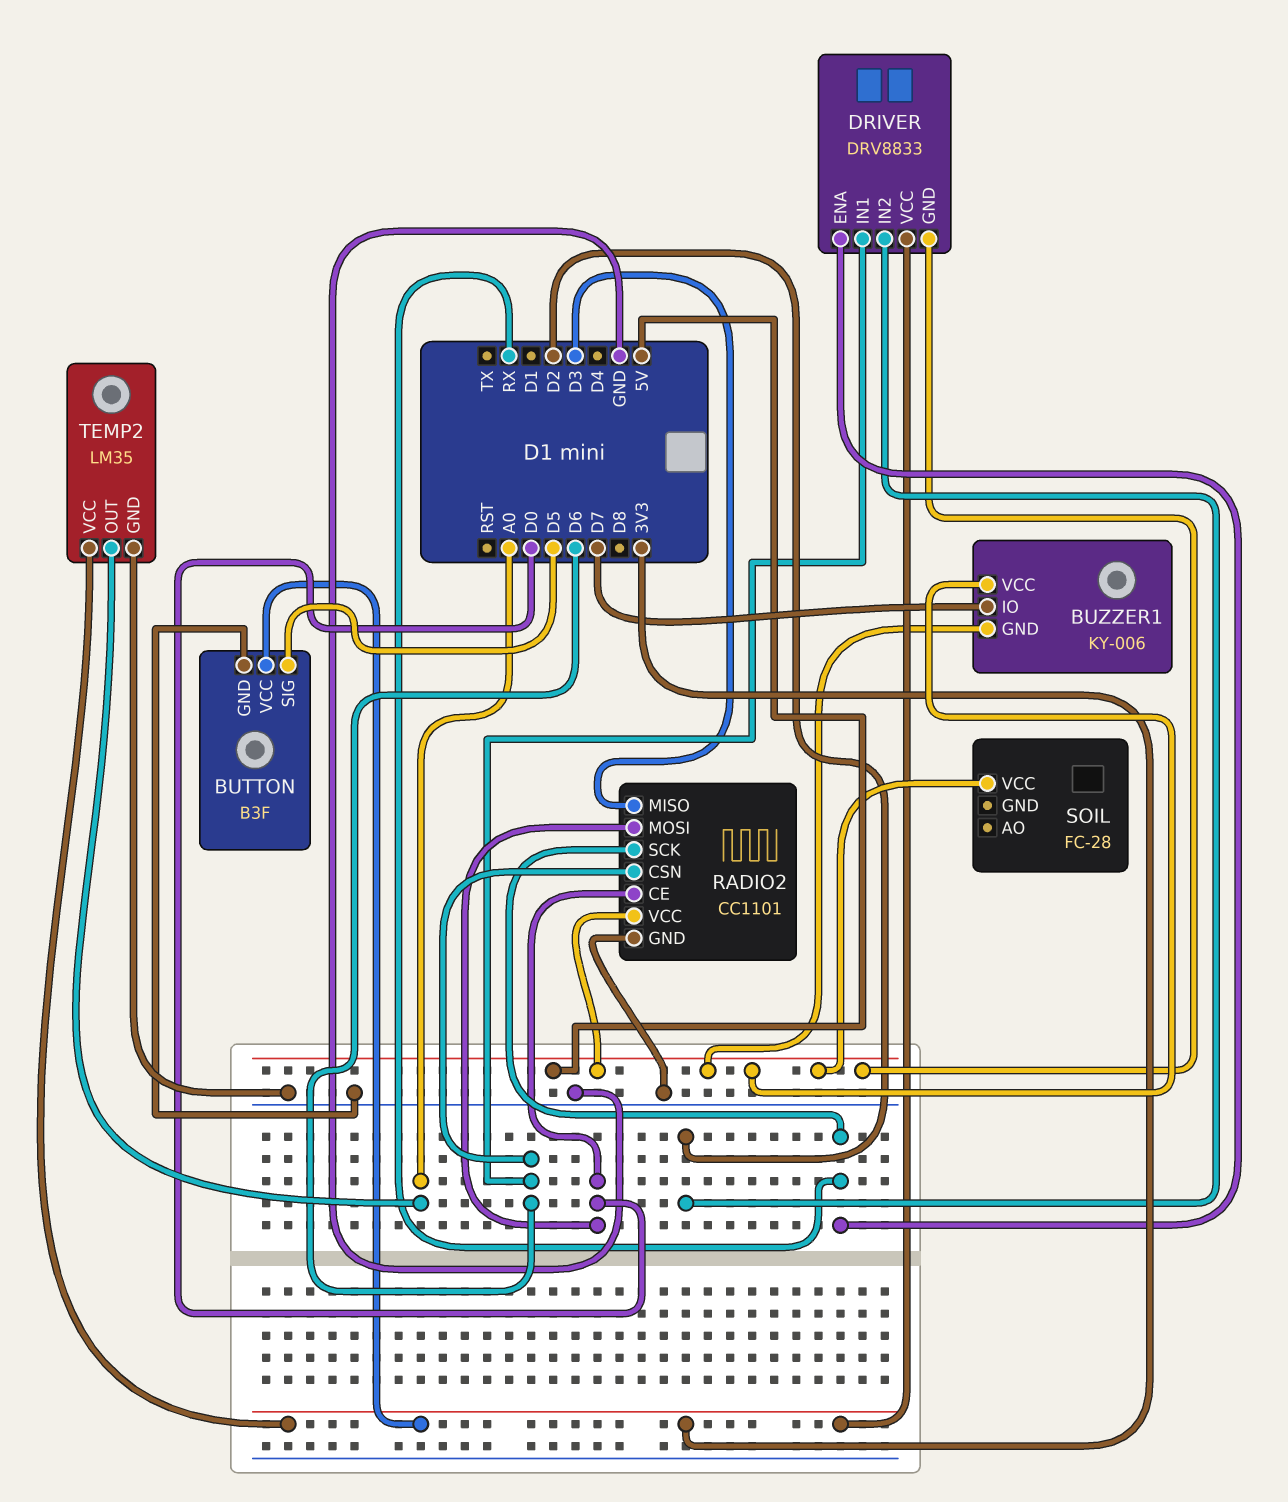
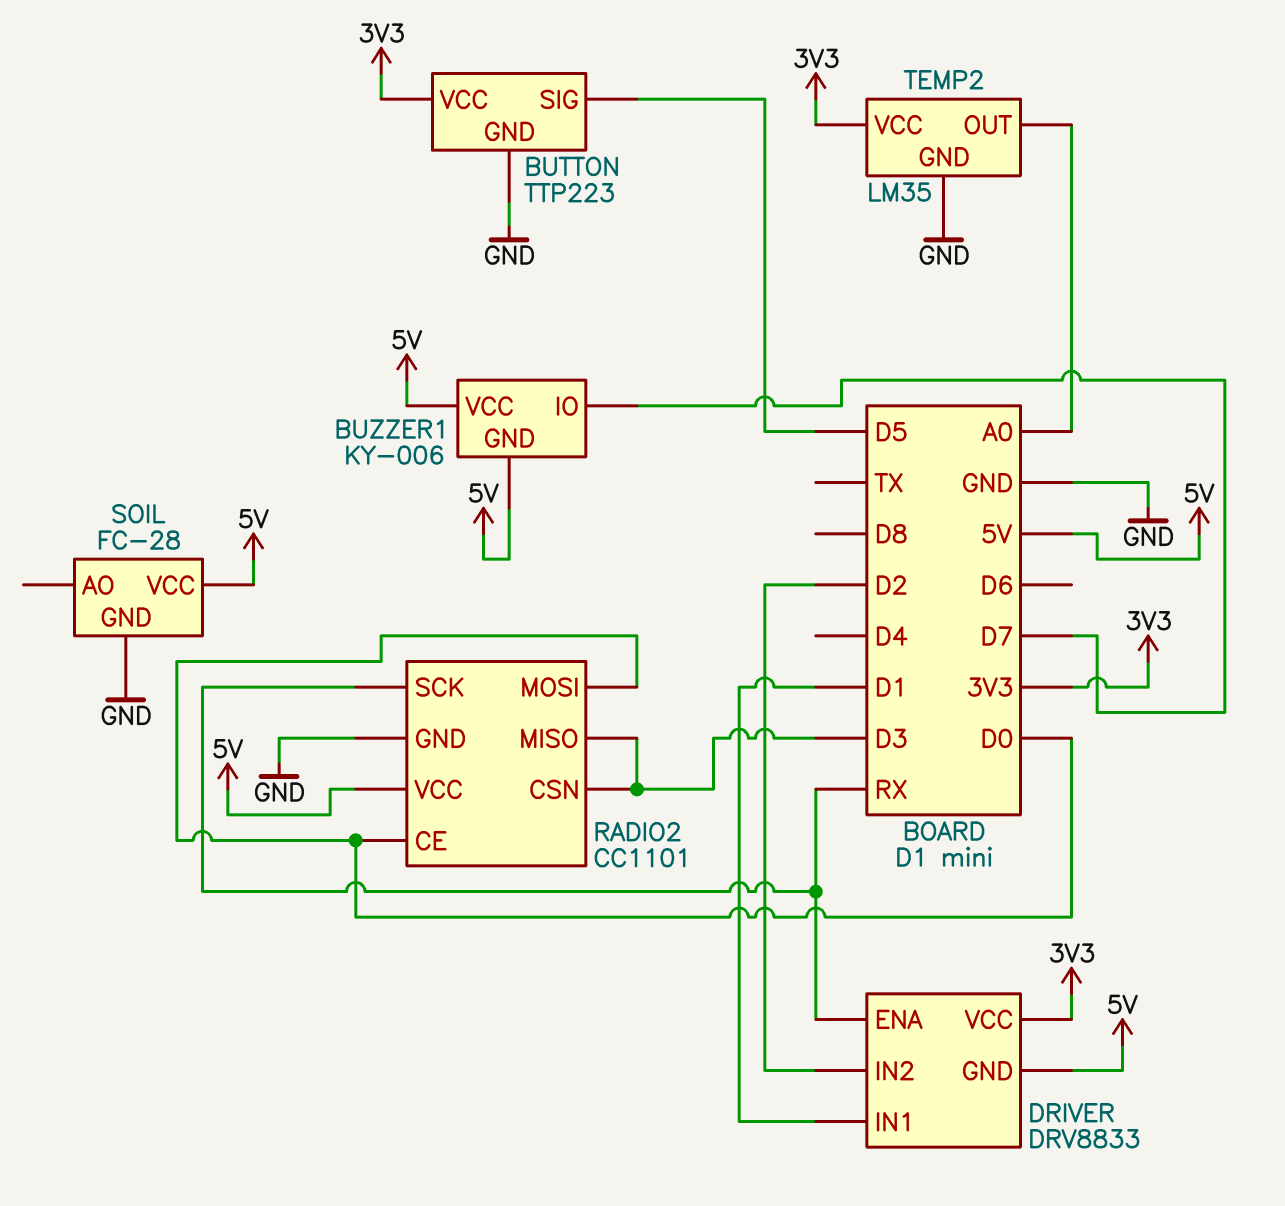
BUTTON: B3F -> TTP223
DRIVER pin IN1: D6 -> D1
RADIO2 pin CSN: D6 -> D3
SOIL pin GND: none -> GND

